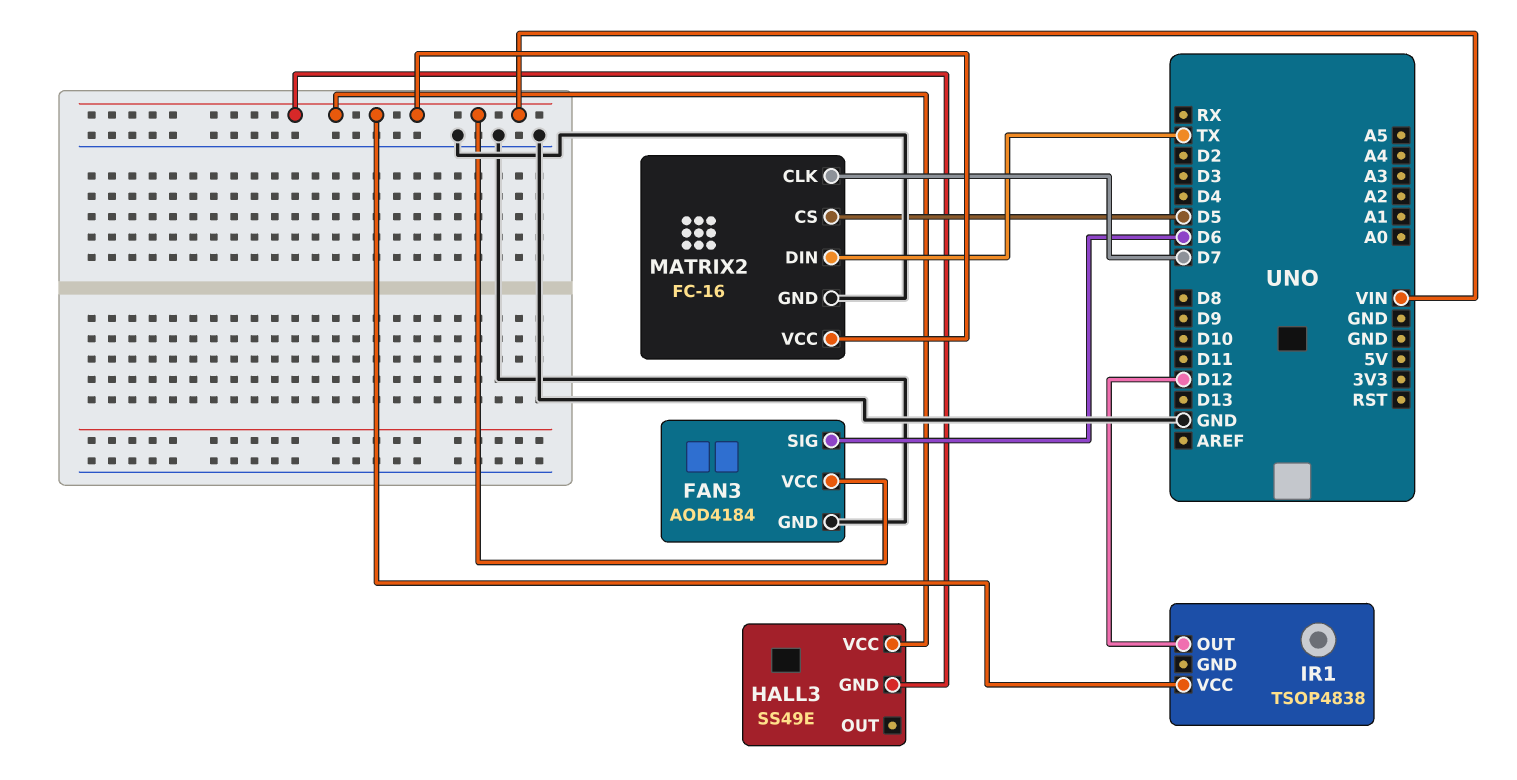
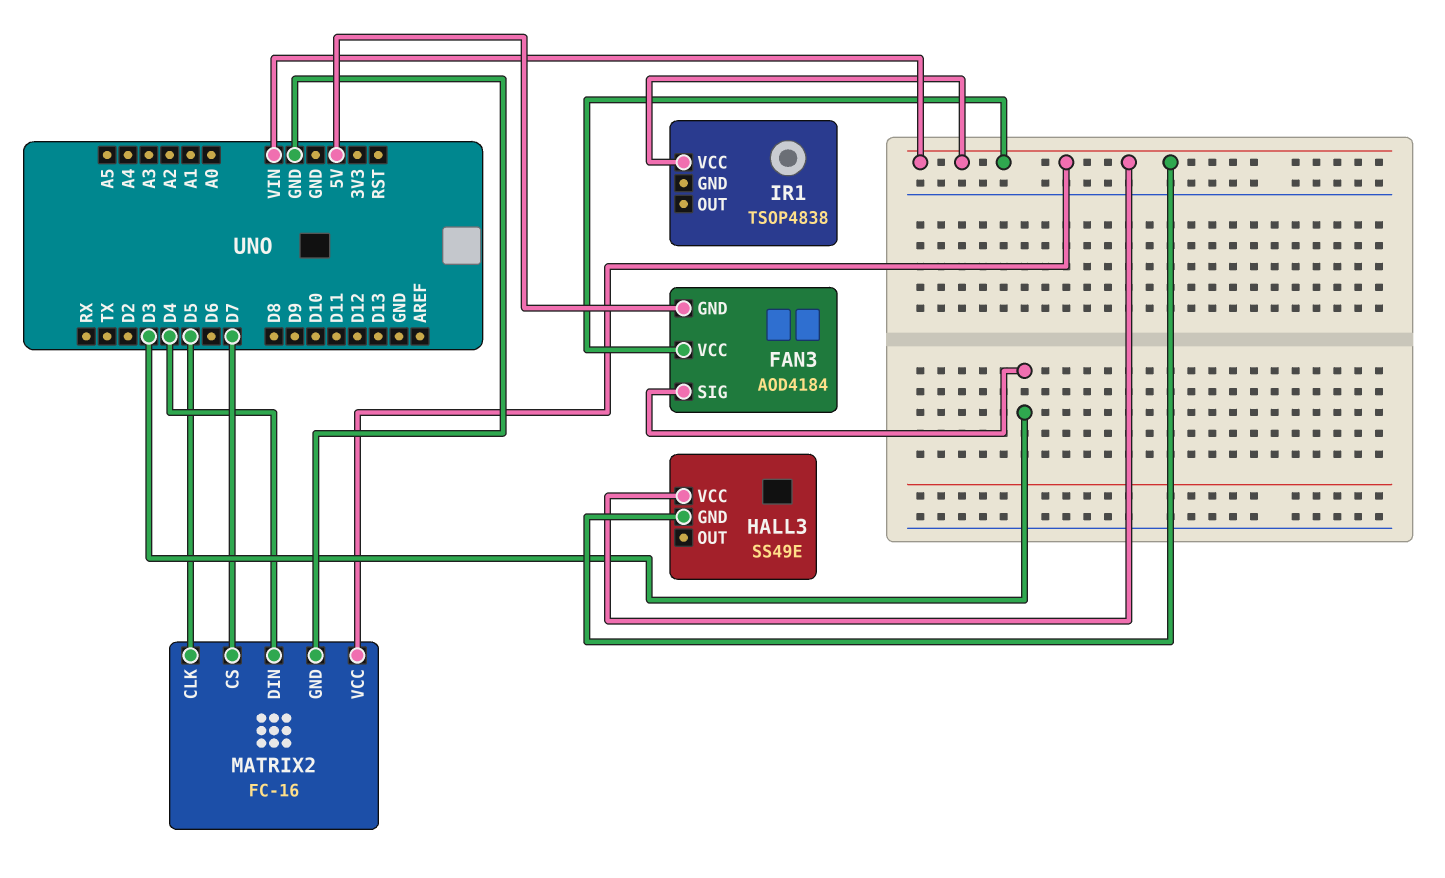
FAN3 pin GND: GND -> 5V
FAN3 pin SIG: D6 -> D3
IR1 pin OUT: D12 -> none
MATRIX2 pin CLK: D7 -> D5
MATRIX2 pin CS: D5 -> D7
MATRIX2 pin DIN: TX -> D4

